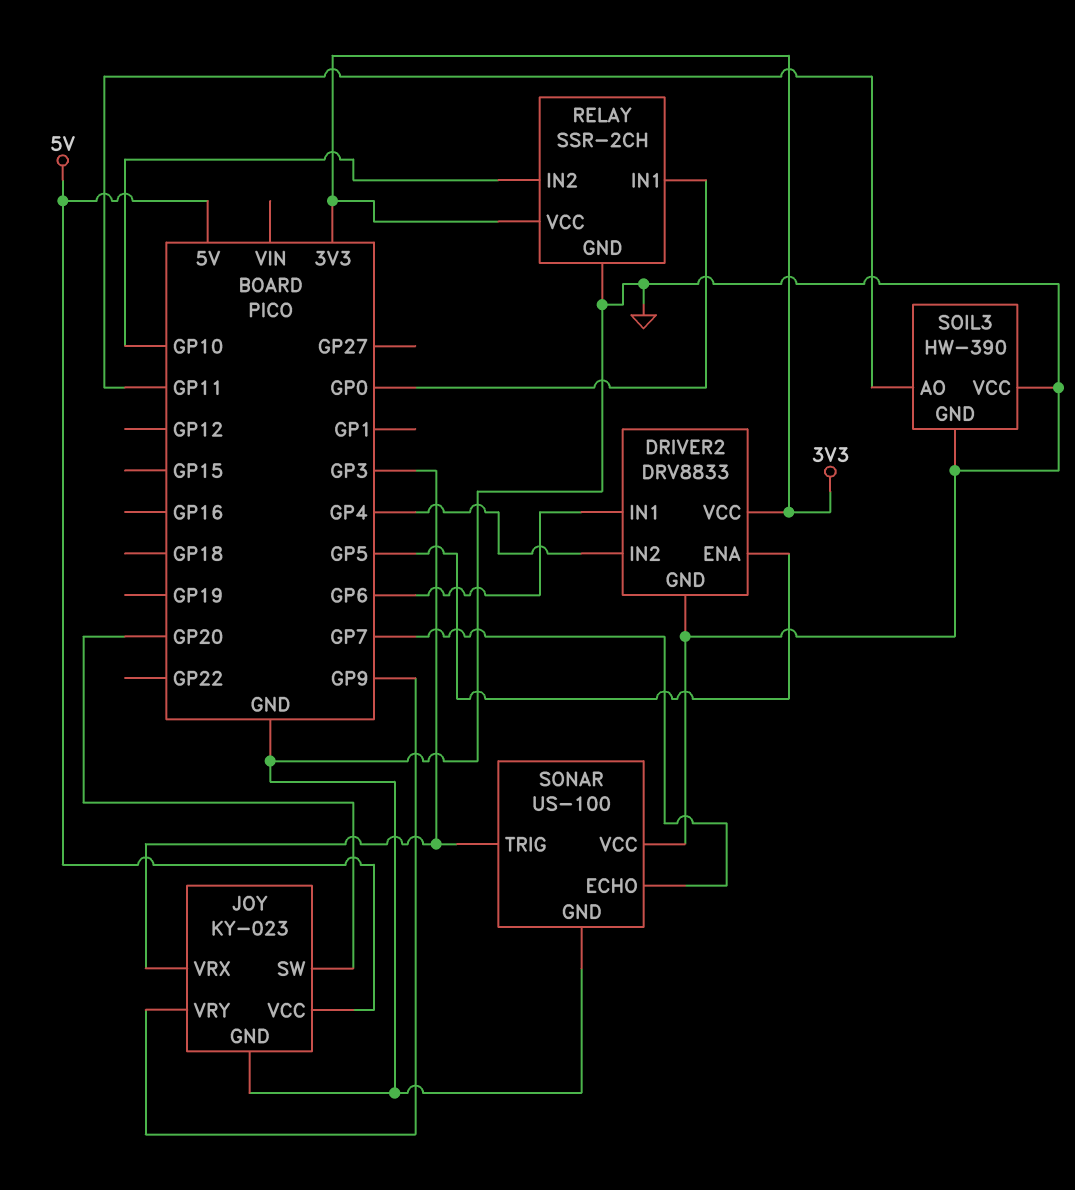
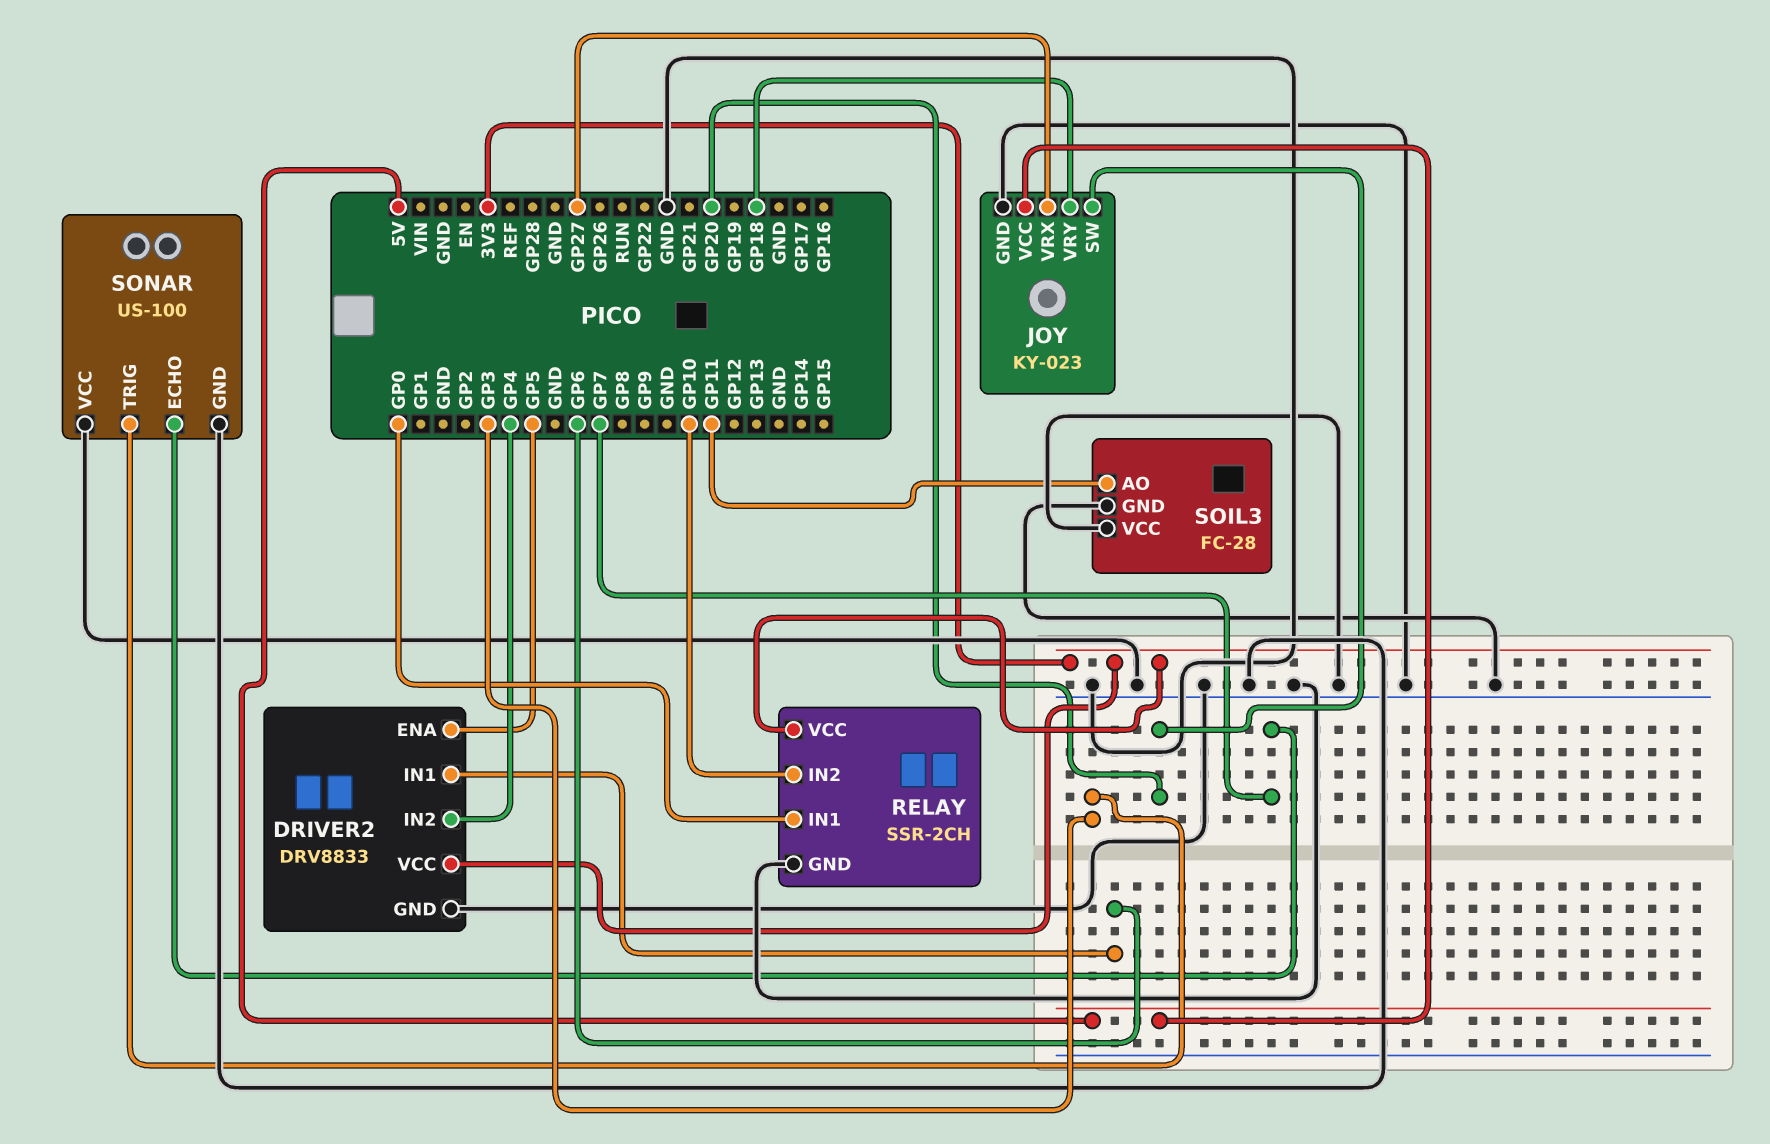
JOY pin VRX: GP3 -> GP27
JOY pin VRY: GP9 -> GP18
SOIL3: HW-390 -> FC-28

